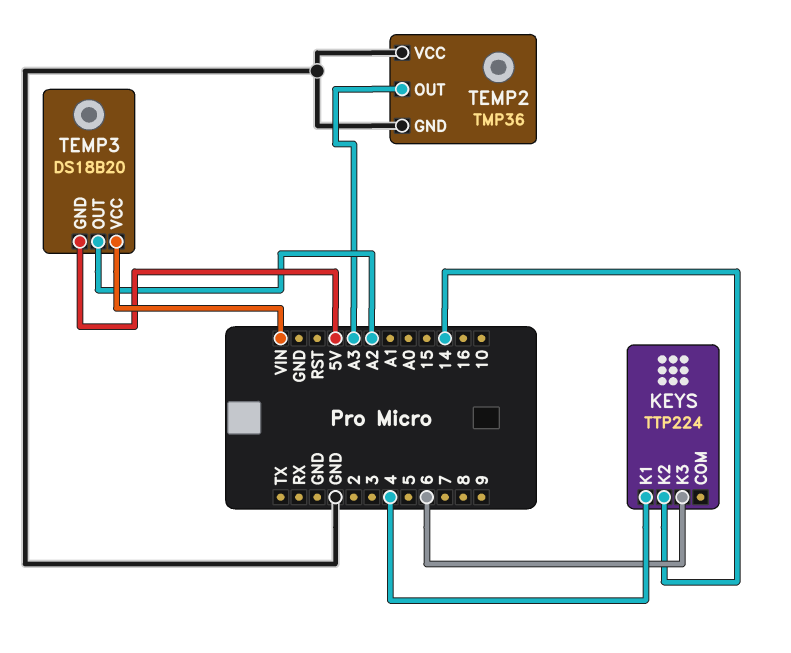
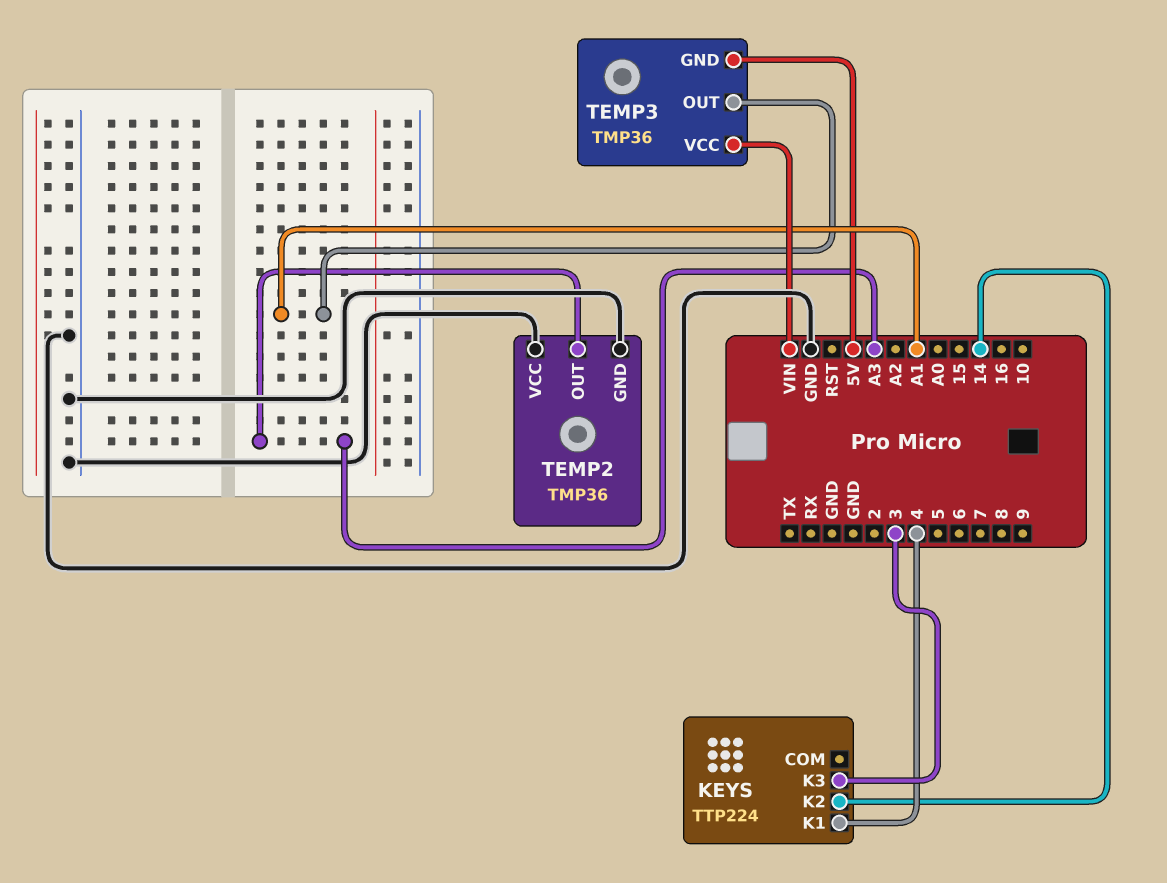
KEYS pin K3: 6 -> 3
TEMP3: DS18B20 -> TMP36
TEMP3 pin OUT: A2 -> A1

